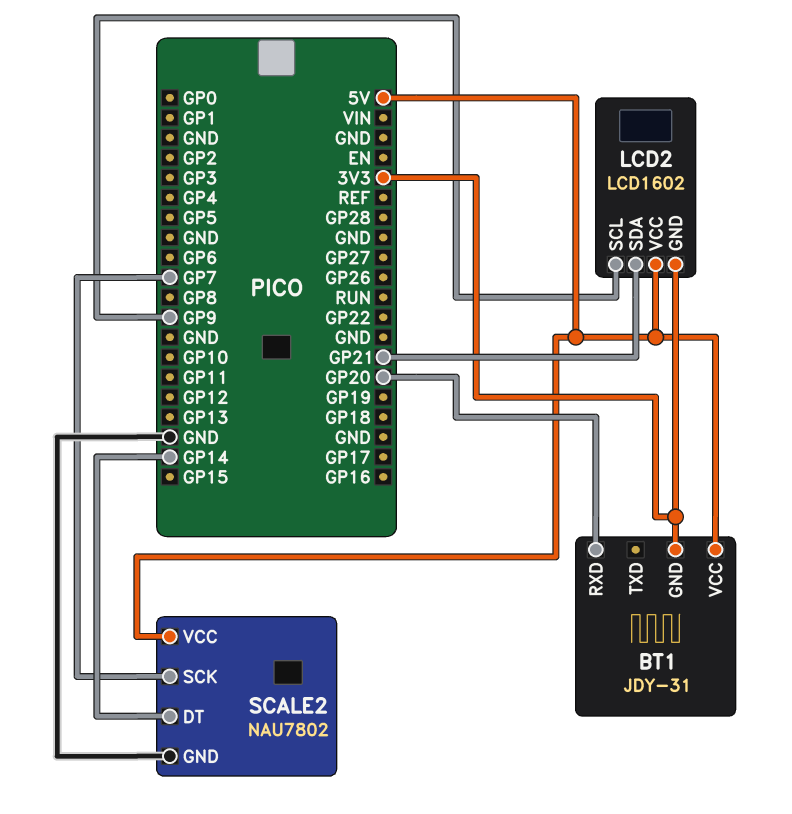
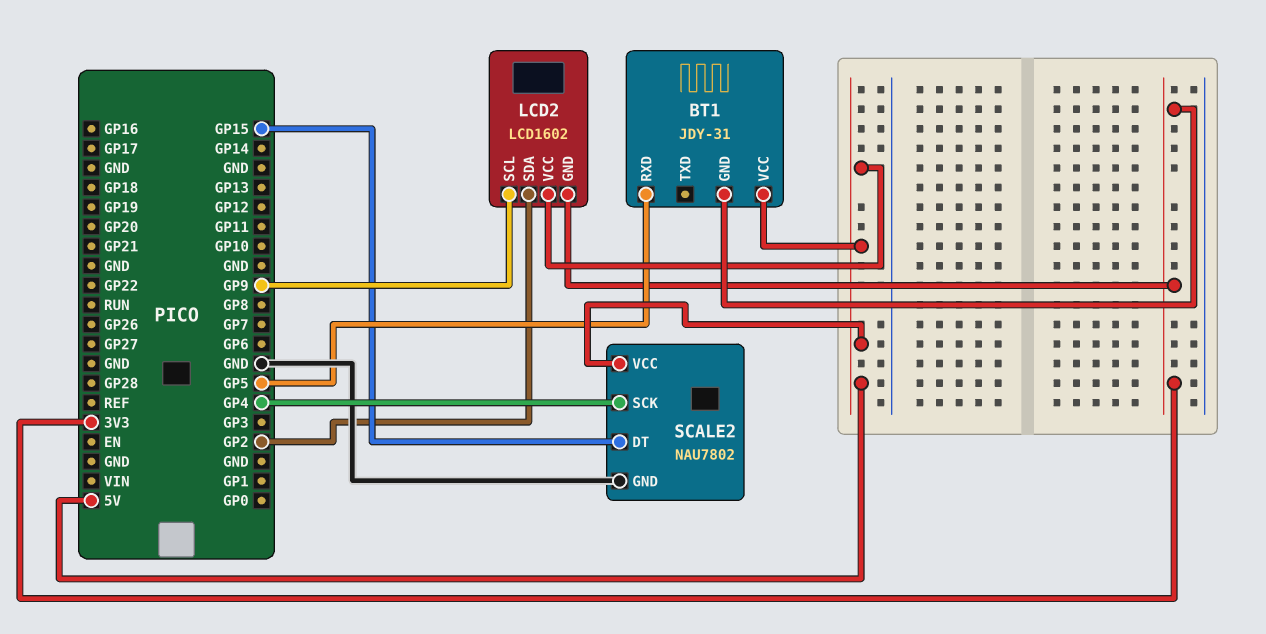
BT1 pin RXD: GP20 -> GP5
LCD2 pin SDA: GP21 -> GP2
SCALE2 pin DT: GP14 -> GP15
SCALE2 pin SCK: GP7 -> GP4

